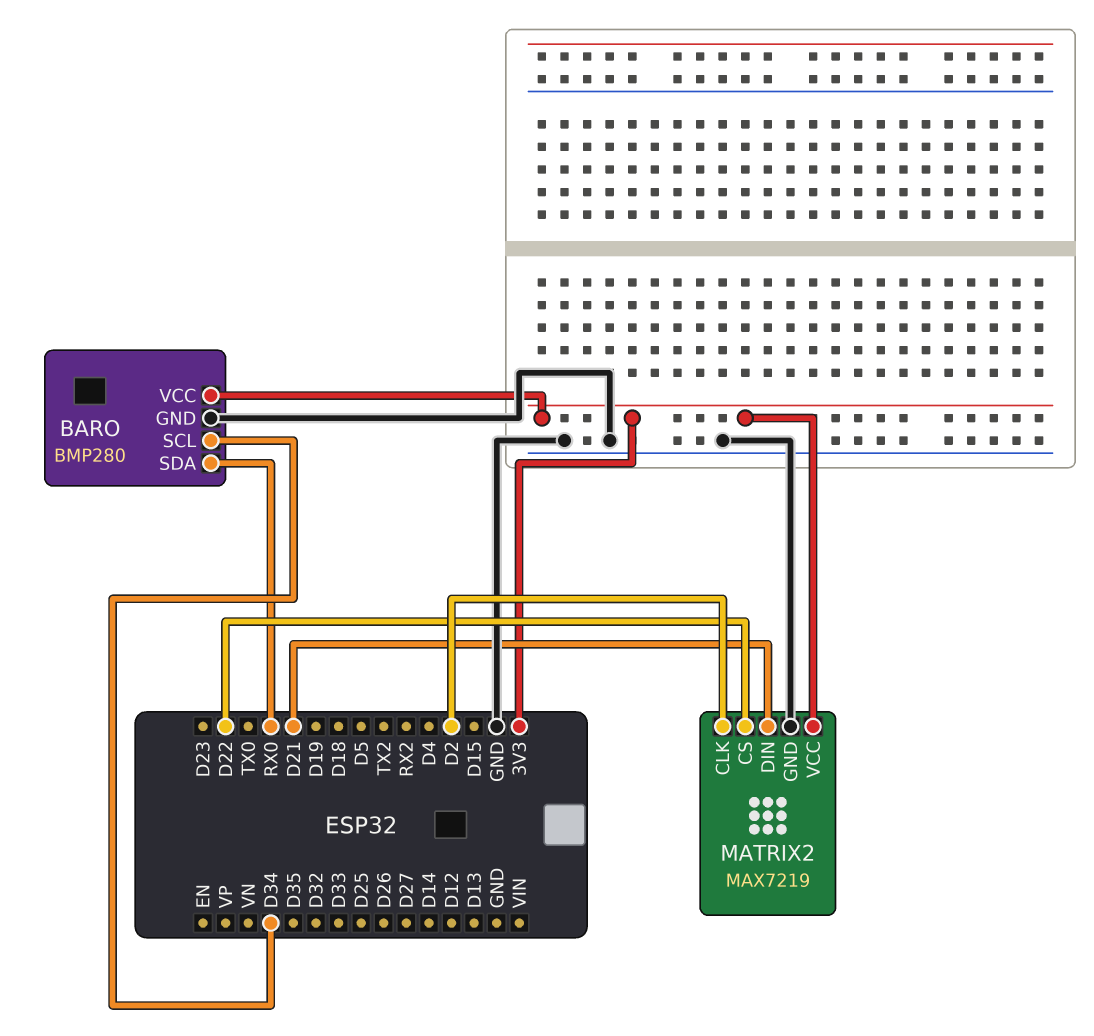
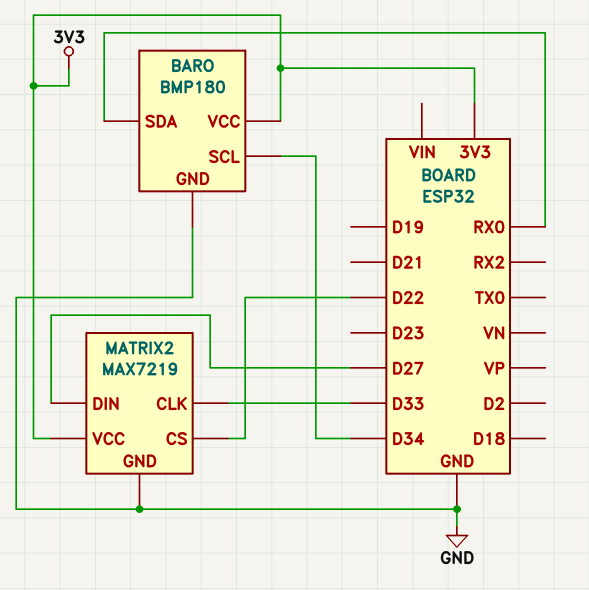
BARO: BMP280 -> BMP180
MATRIX2 pin CLK: D2 -> D33
MATRIX2 pin DIN: D21 -> D27

